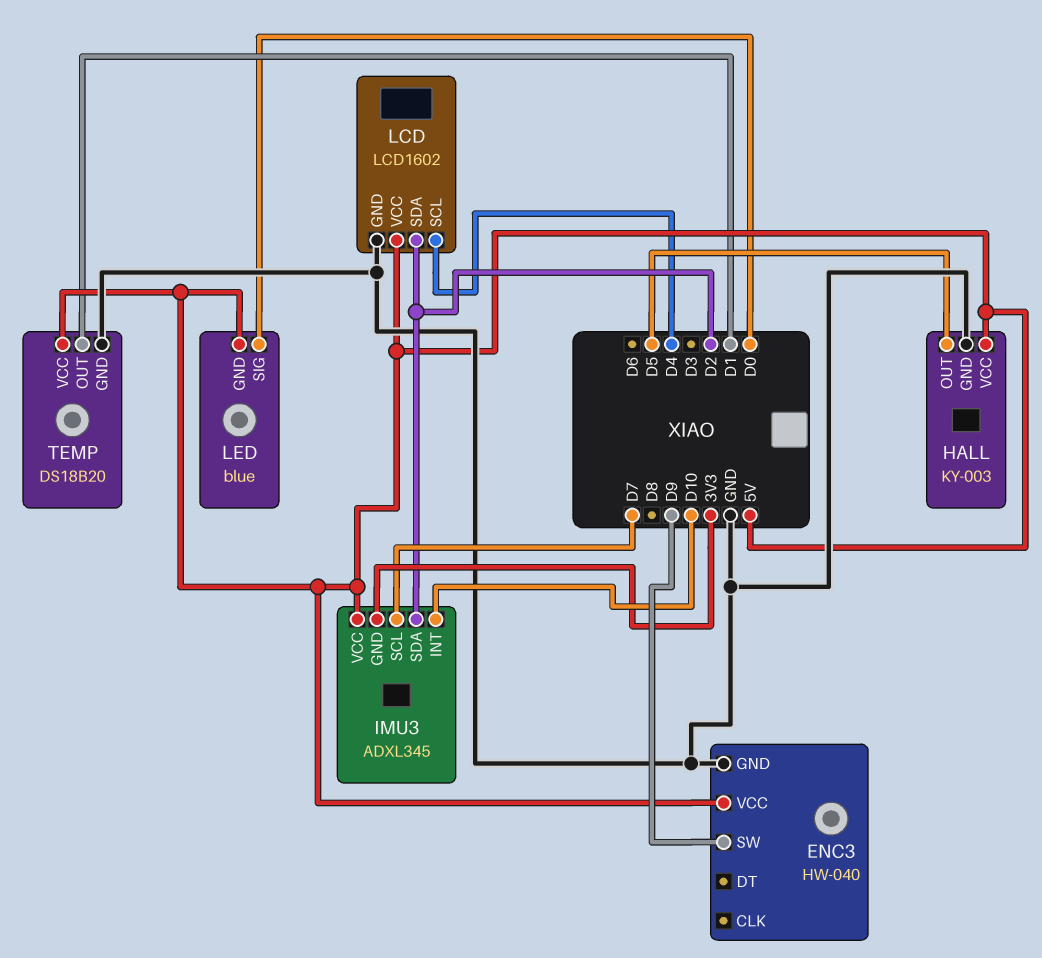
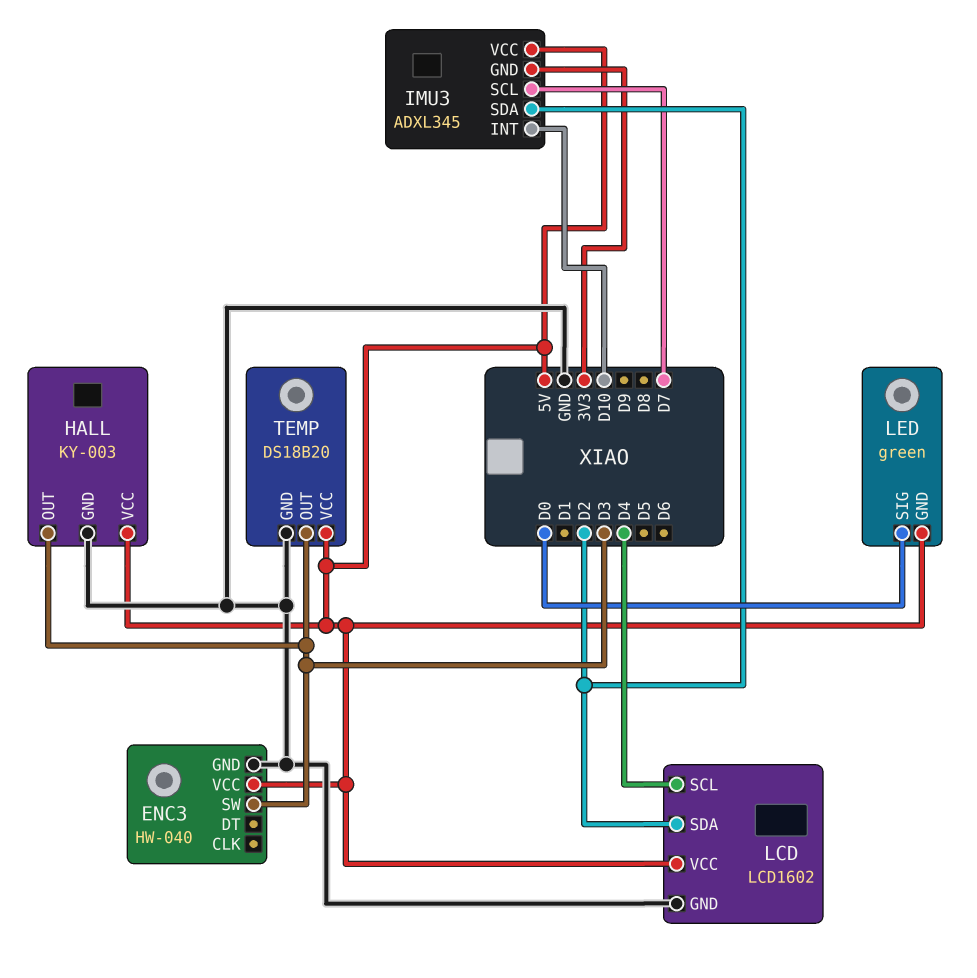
ENC3 pin SW: D9 -> D3
HALL pin OUT: D5 -> D3
LED: blue -> green
TEMP pin OUT: D1 -> D3

